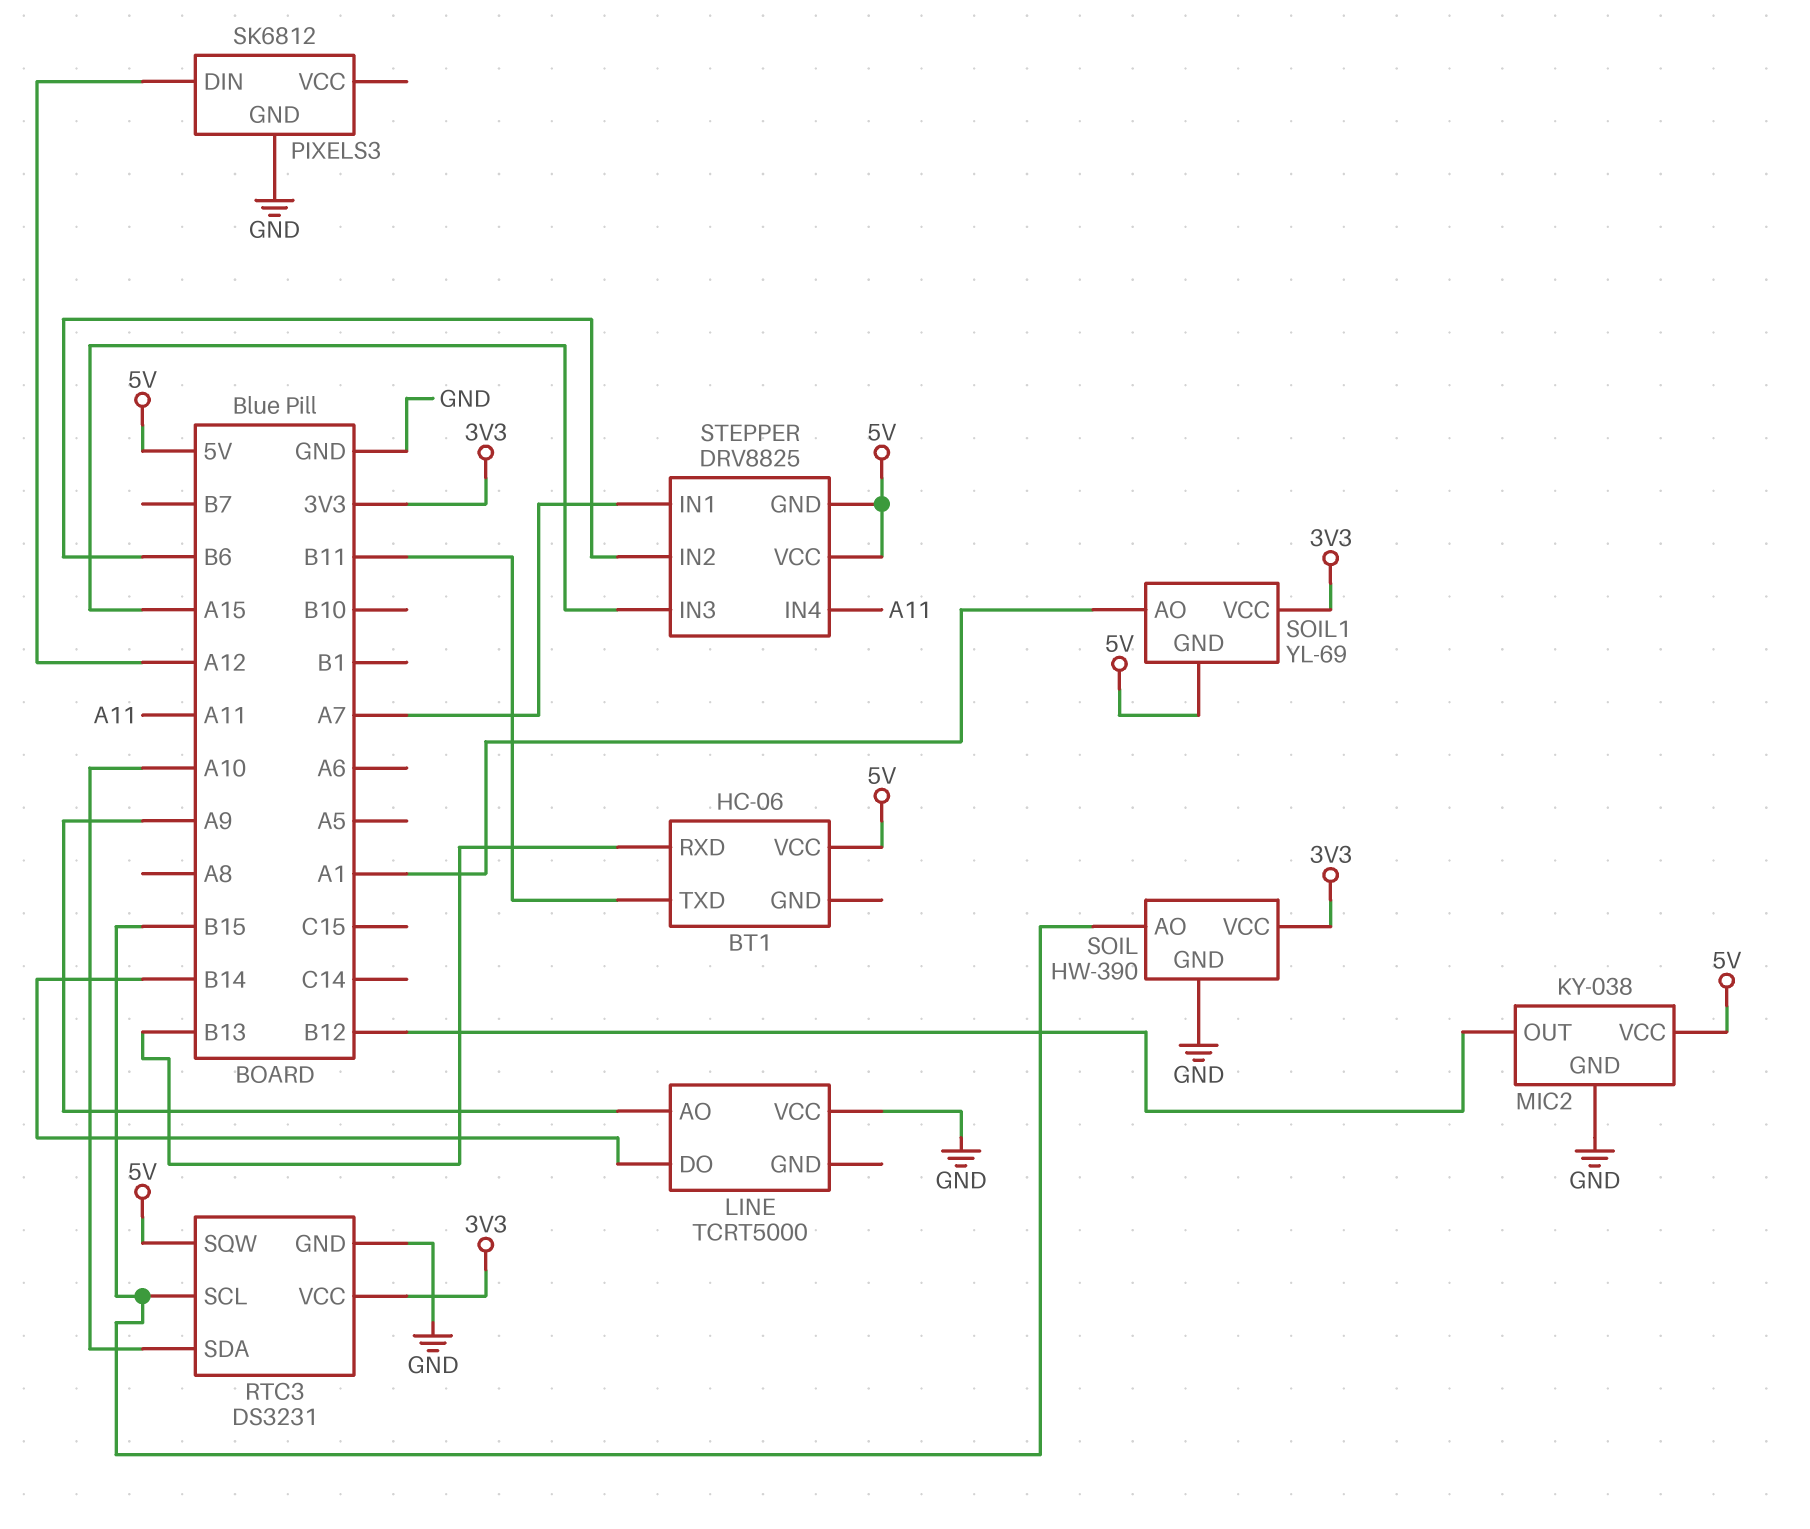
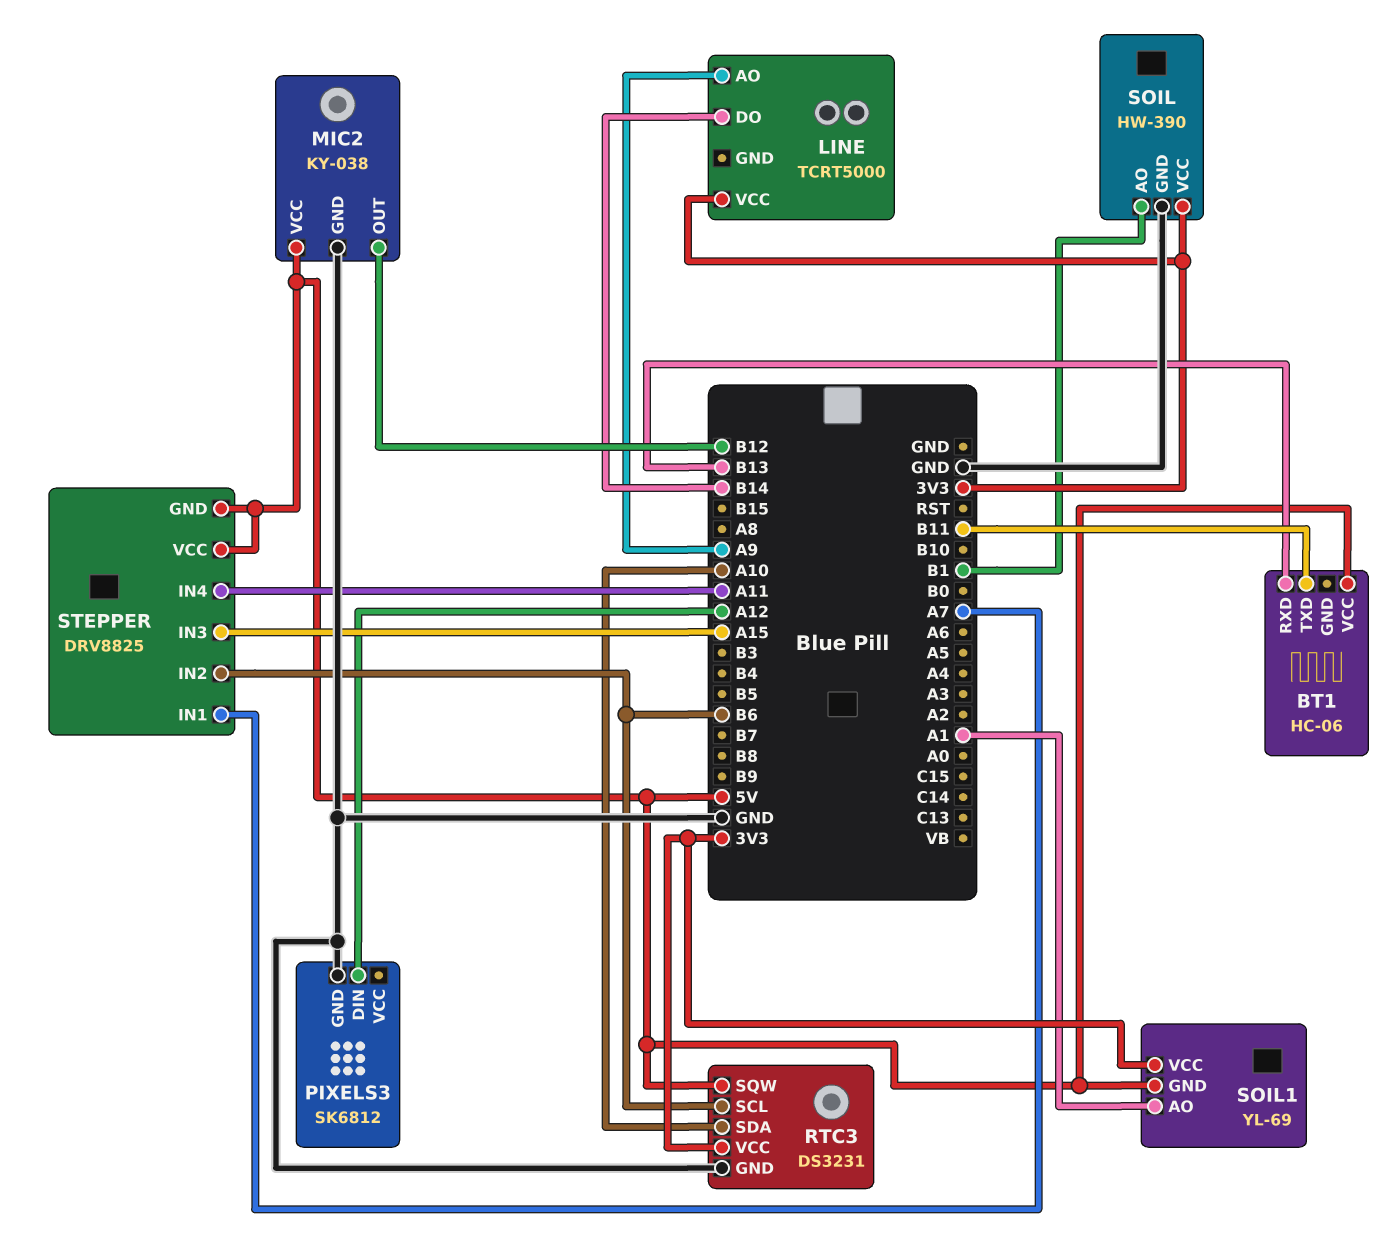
LINE pin VCC: GND -> 3V3
RTC3 pin SCL: B15 -> B6
SOIL pin AO: B15 -> B1

